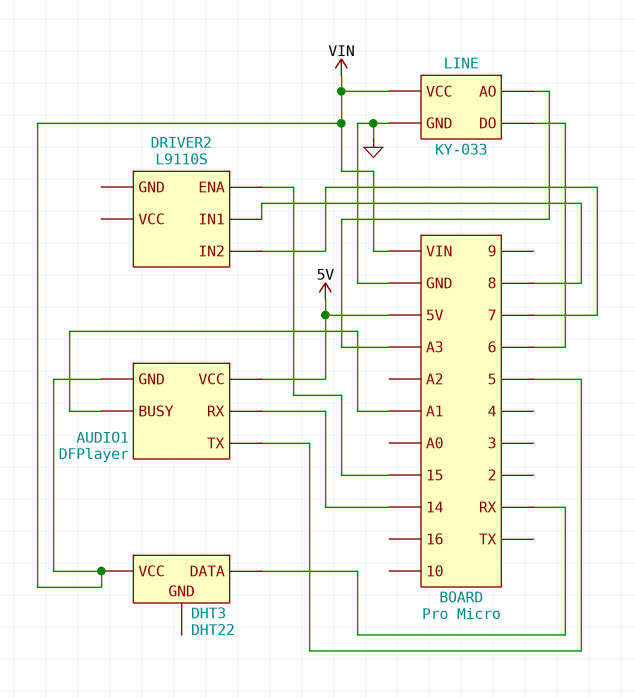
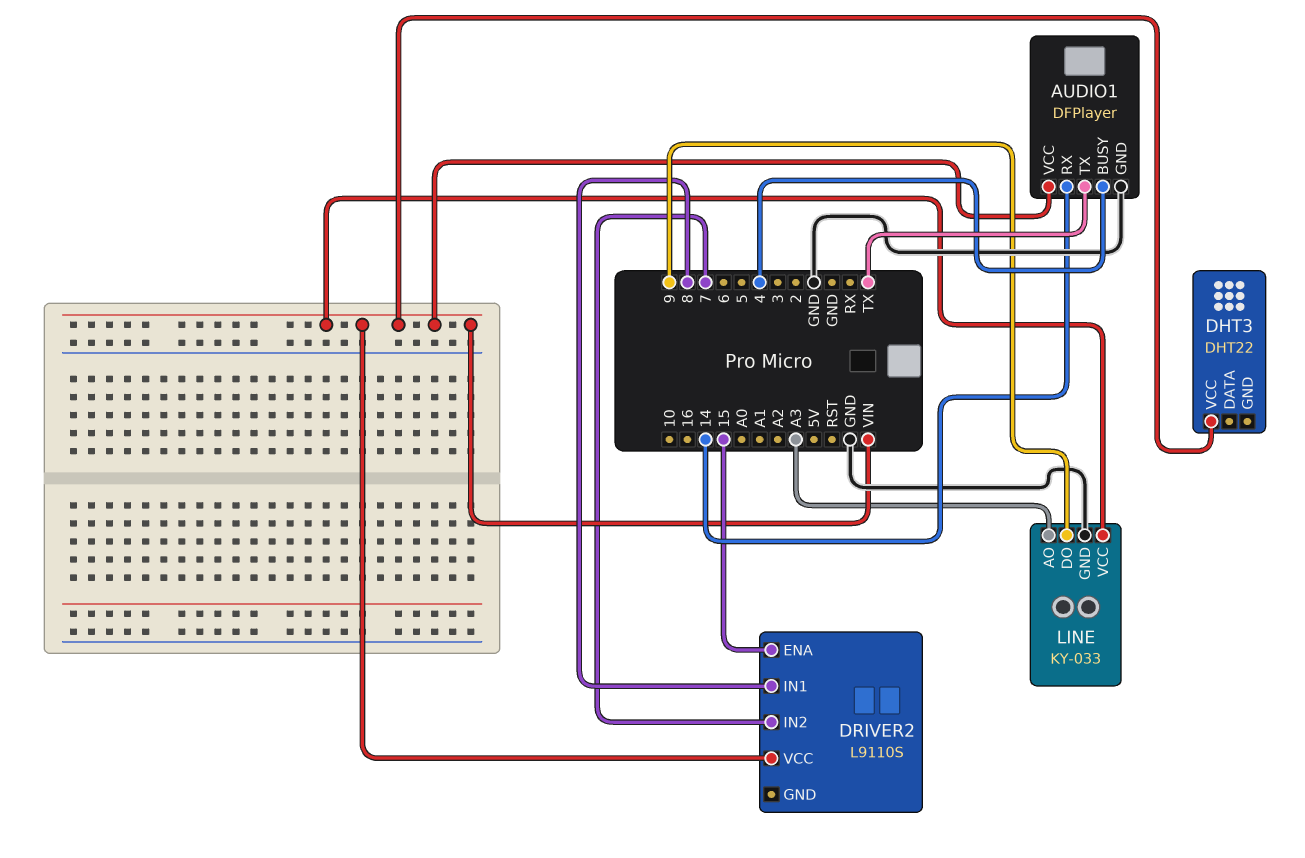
AUDIO1 pin BUSY: A1 -> 4
AUDIO1 pin GND: VIN -> GND
AUDIO1 pin TX: 5 -> TX
AUDIO1 pin VCC: 5V -> VIN
DHT3 pin DATA: RX -> none
DRIVER2 pin VCC: none -> VIN
LINE pin DO: 6 -> 9

